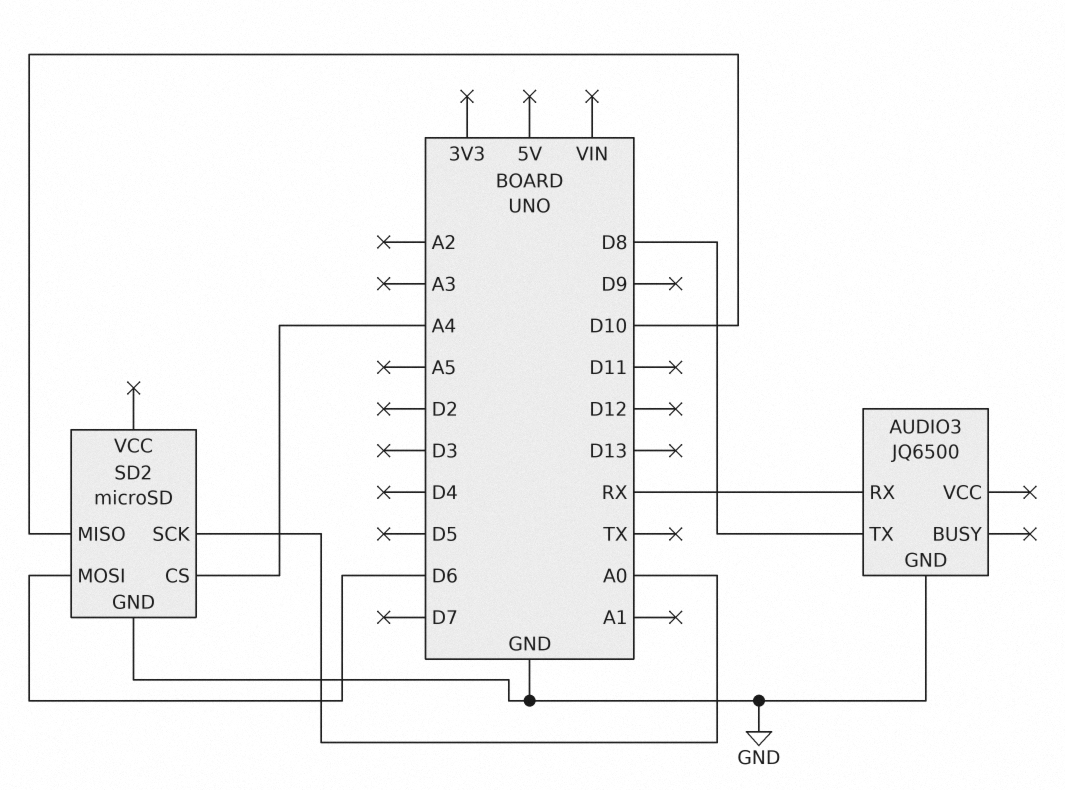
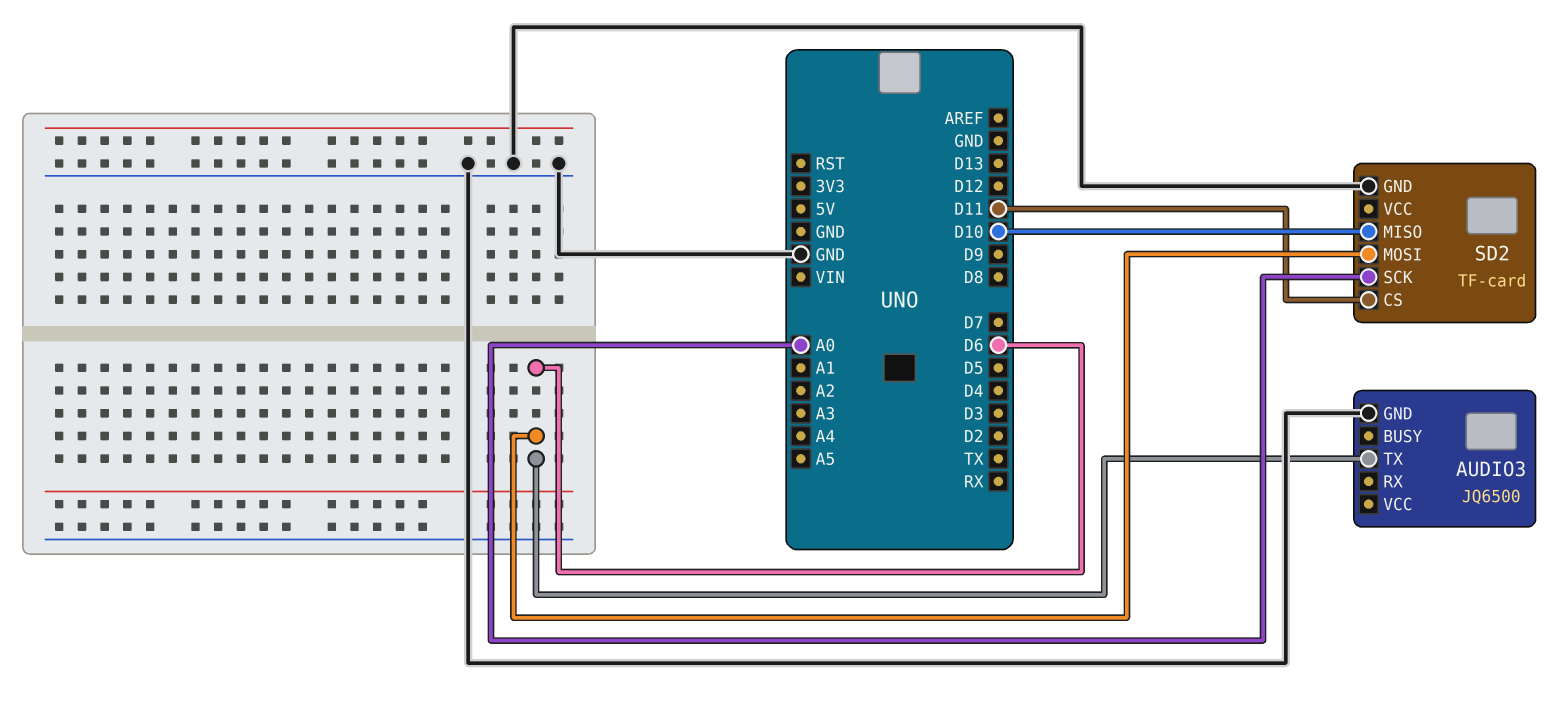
AUDIO3 pin RX: RX -> none
AUDIO3 pin TX: D8 -> D6
SD2: microSD -> TF-card
SD2 pin CS: A4 -> D11

